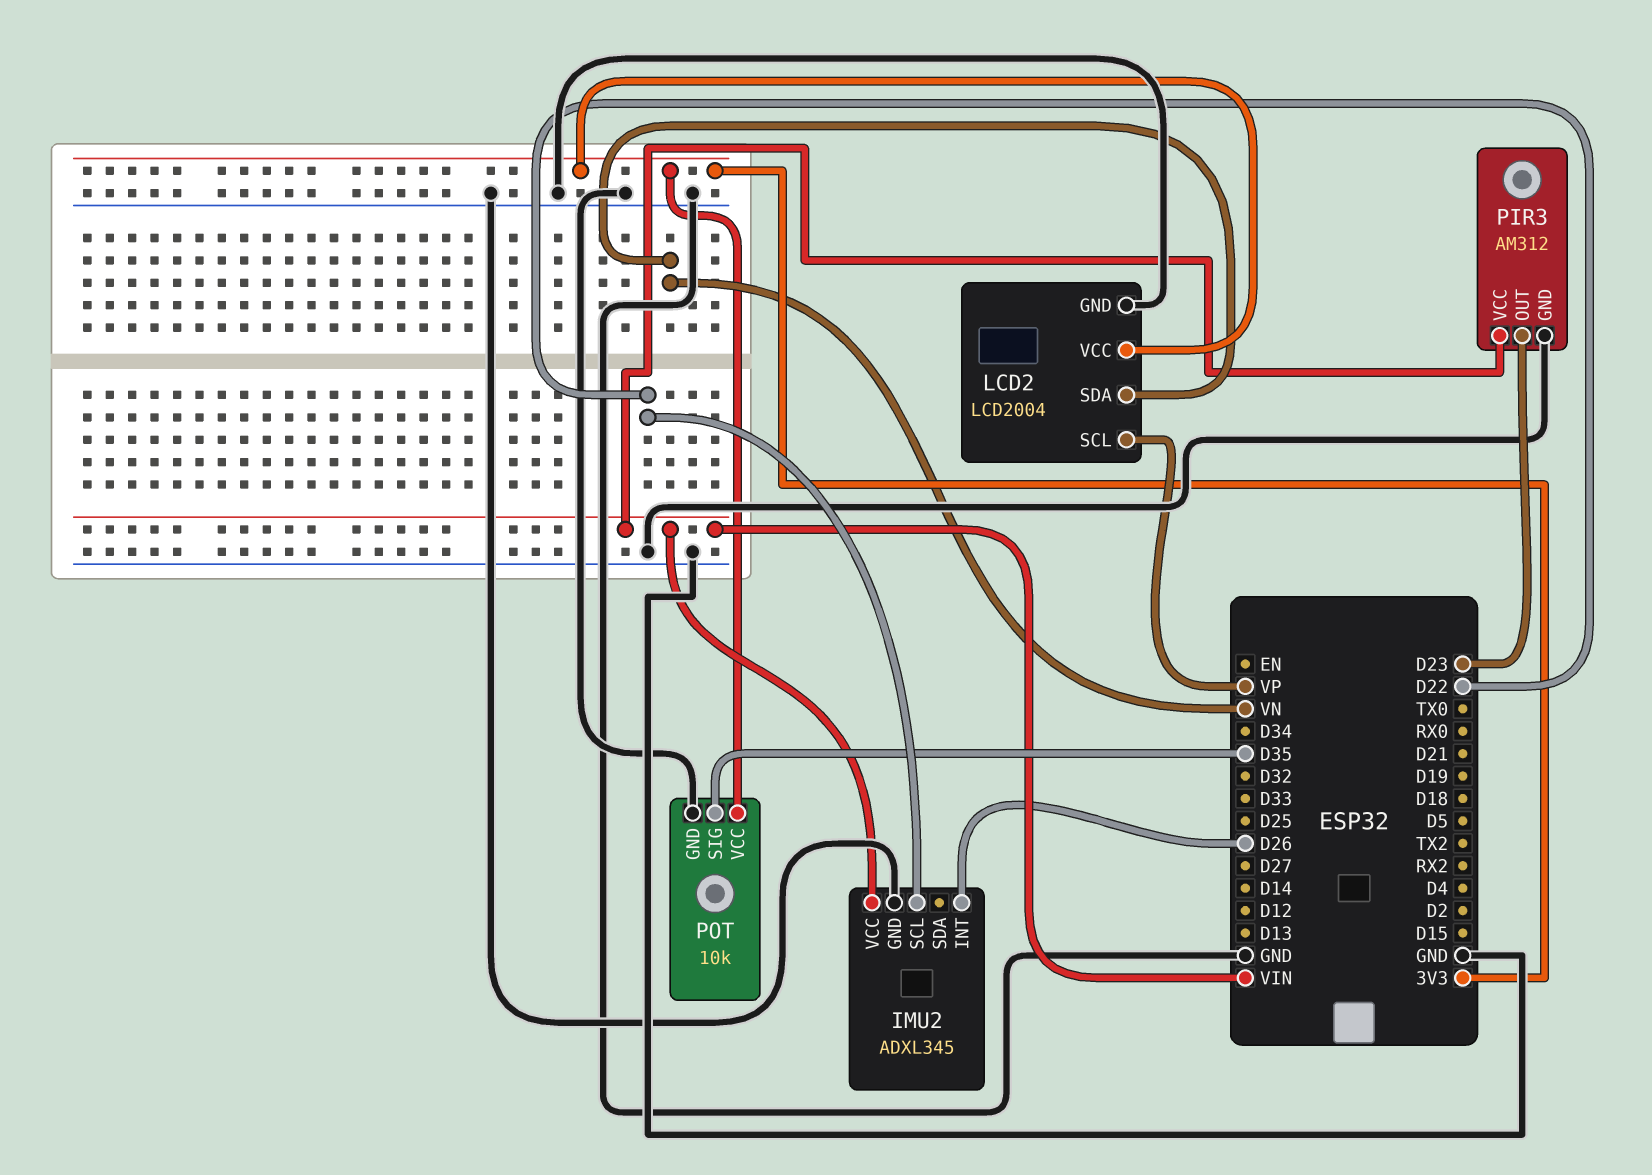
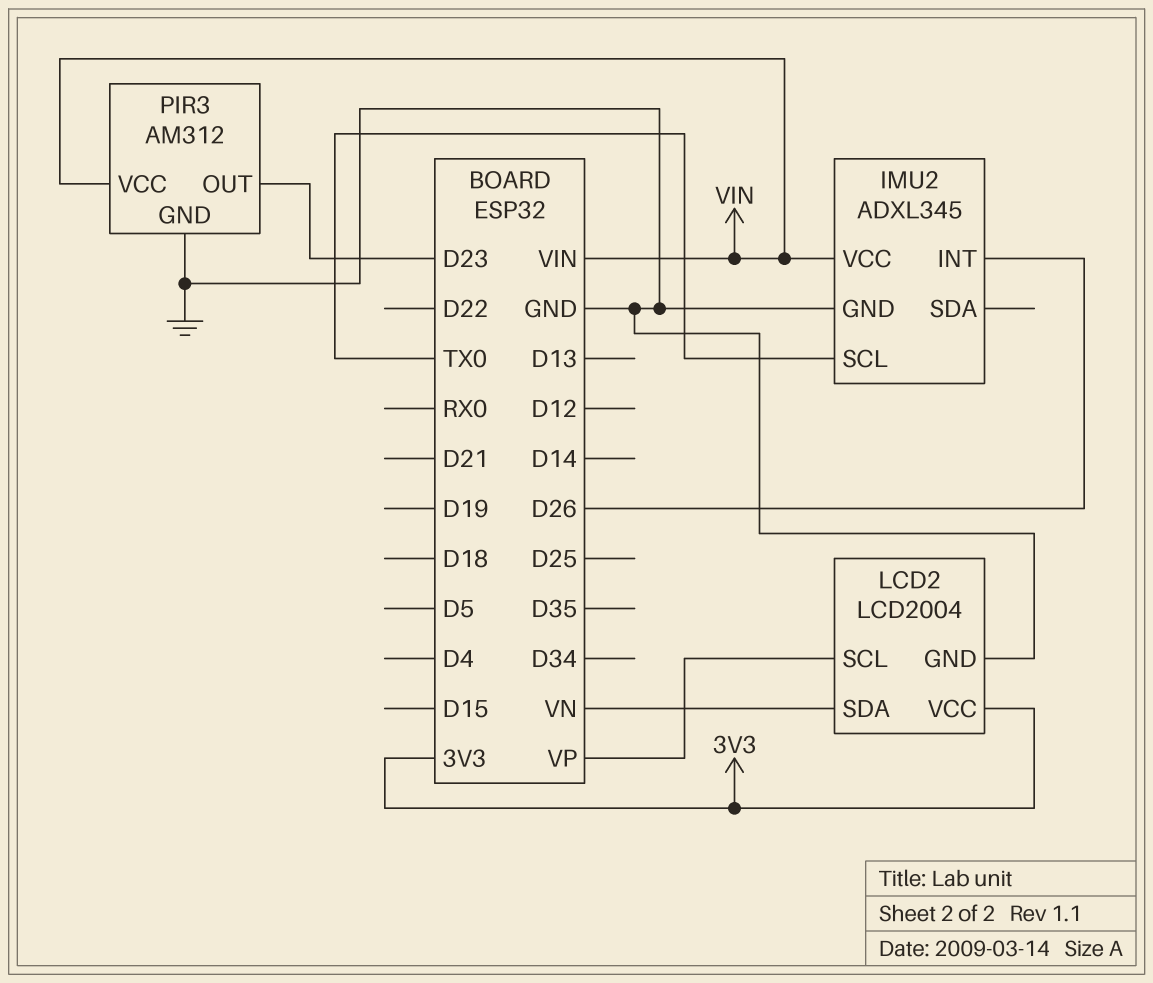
IMU2 pin SCL: D22 -> TX0
POT: 10k -> none
POT pin GND: GND -> none
POT pin SIG: D35 -> none
POT pin VCC: 3V3 -> none

